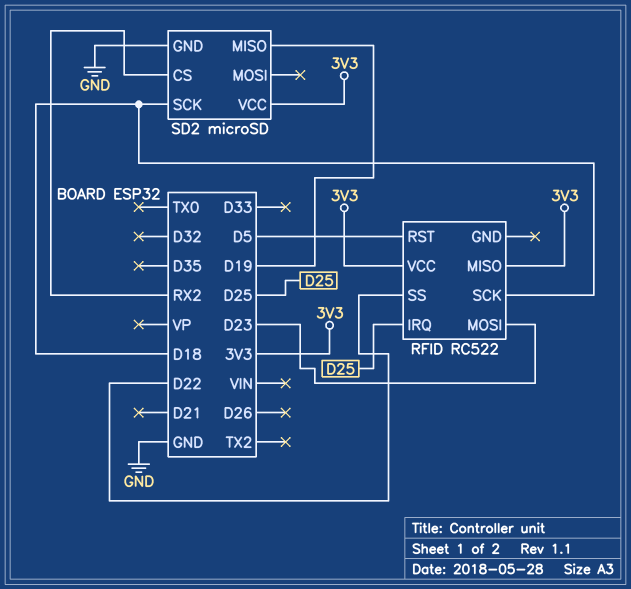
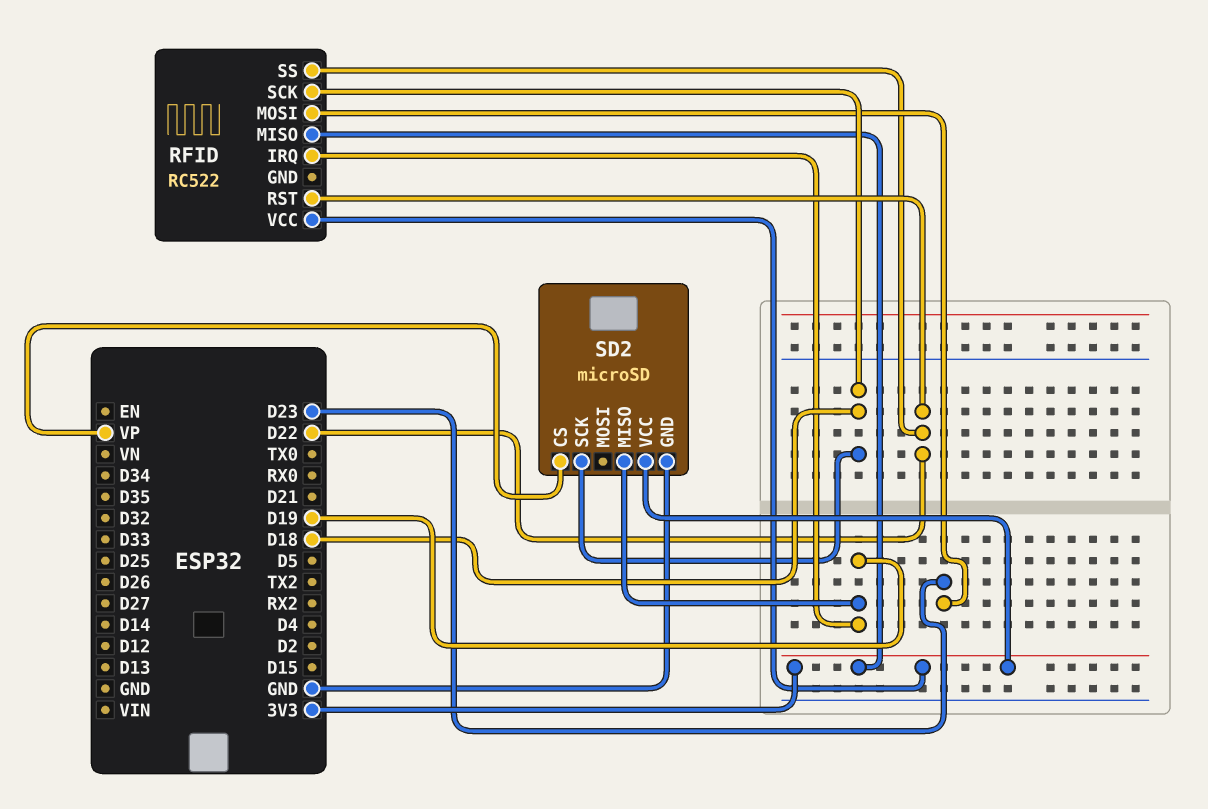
RFID pin IRQ: D25 -> D19
RFID pin RST: D5 -> D22
SD2 pin CS: RX2 -> VP

